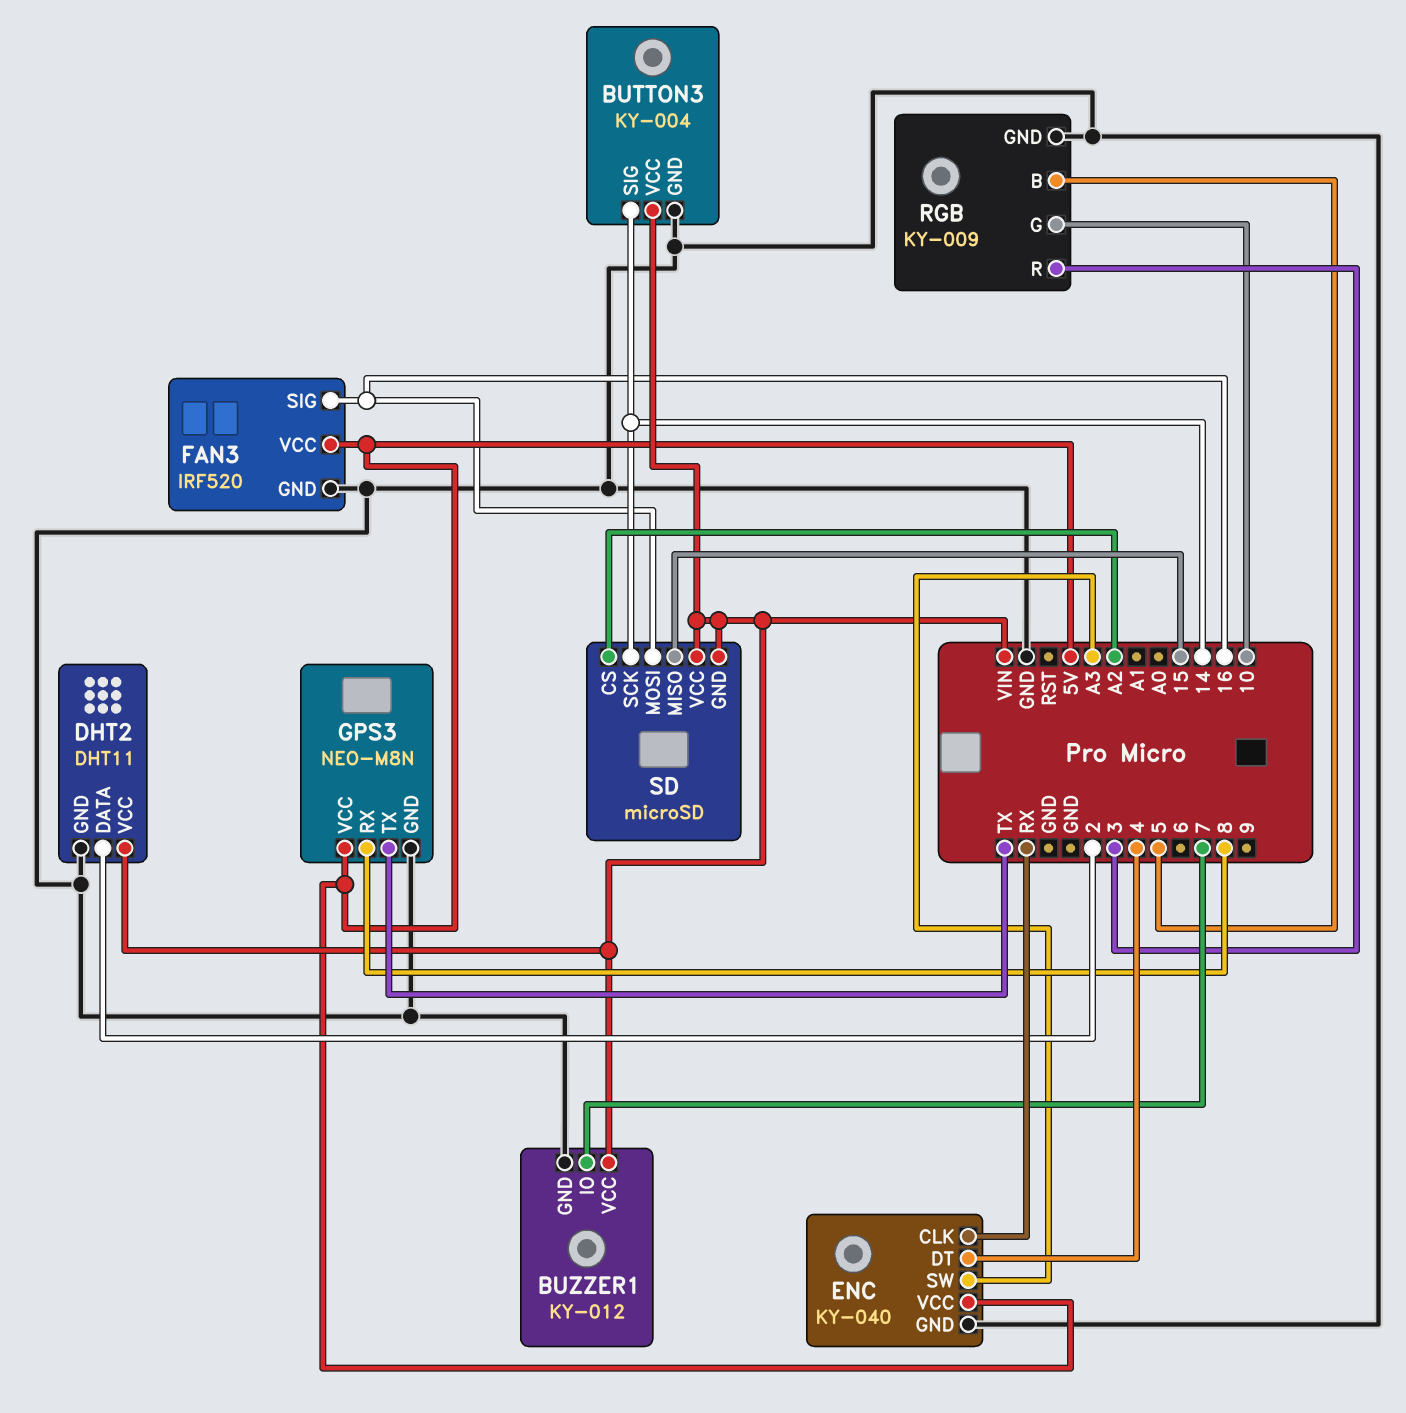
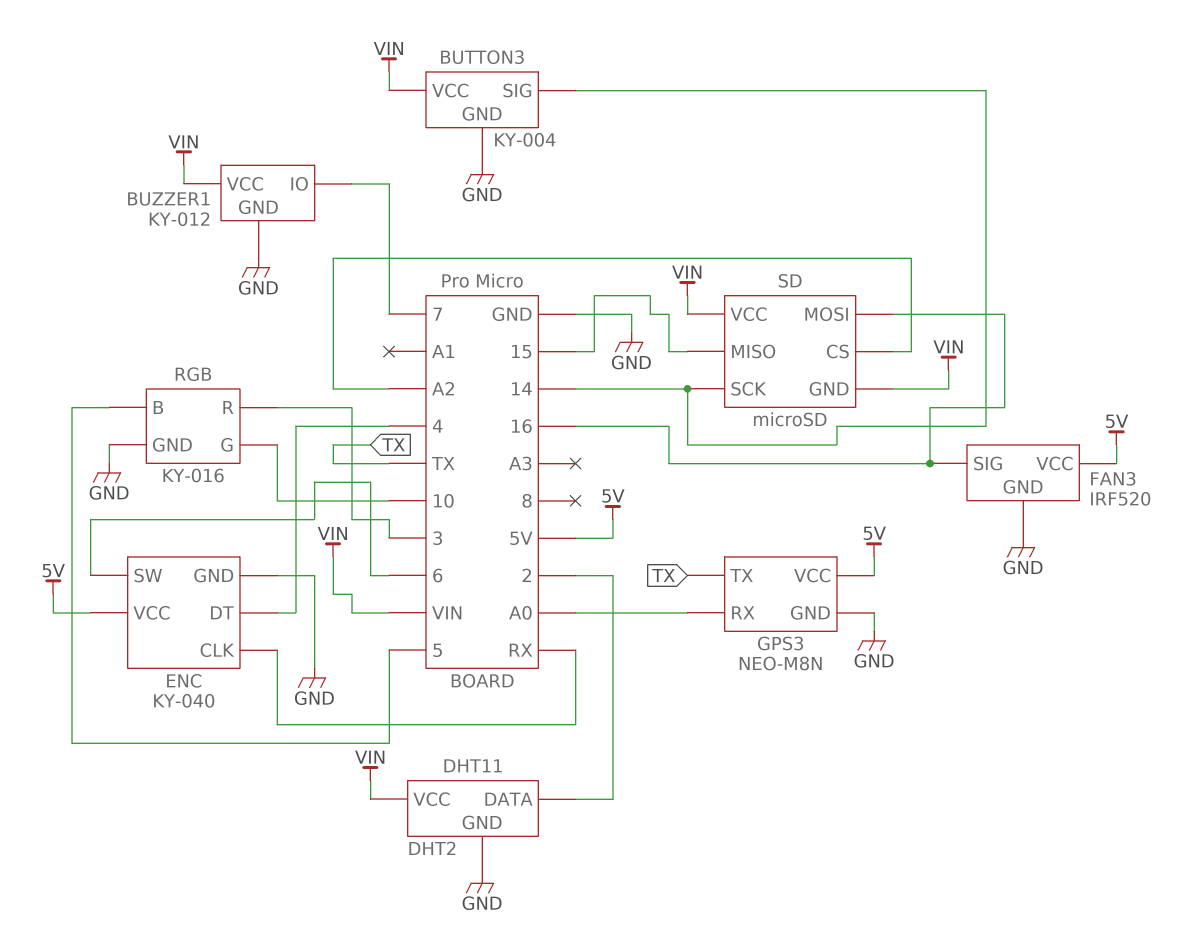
ENC pin SW: A3 -> 6
GPS3 pin RX: 8 -> A0
RGB: KY-009 -> KY-016

